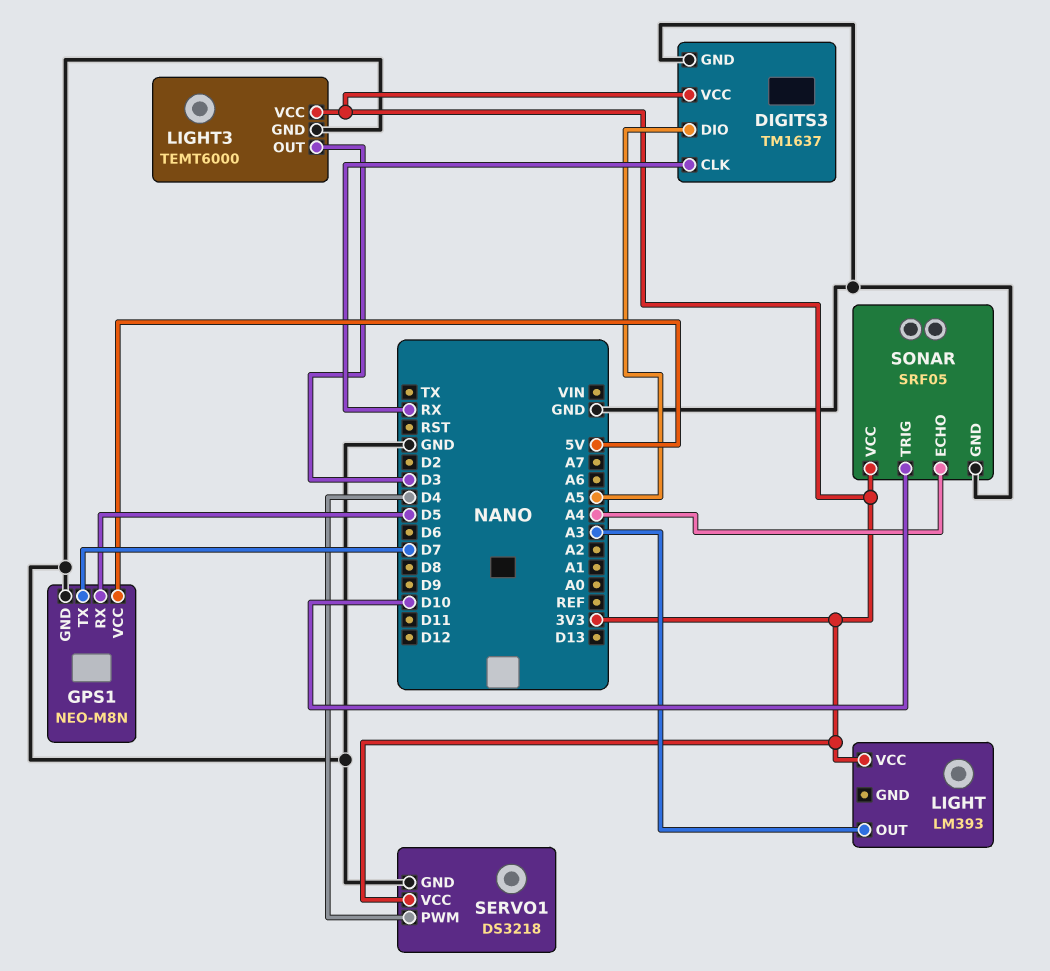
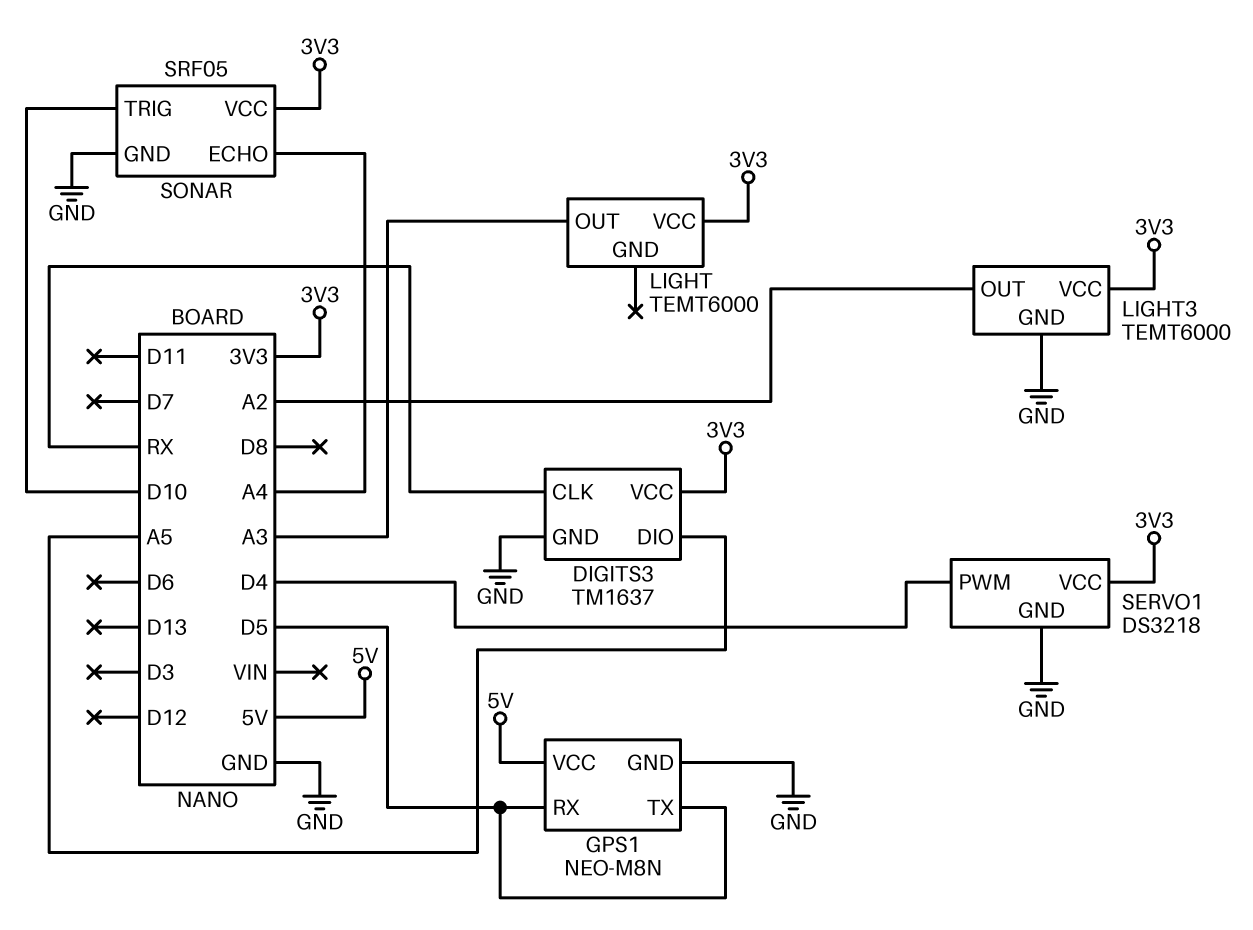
GPS1 pin TX: D7 -> D5
LIGHT: LM393 -> TEMT6000
LIGHT3 pin OUT: D3 -> A2

